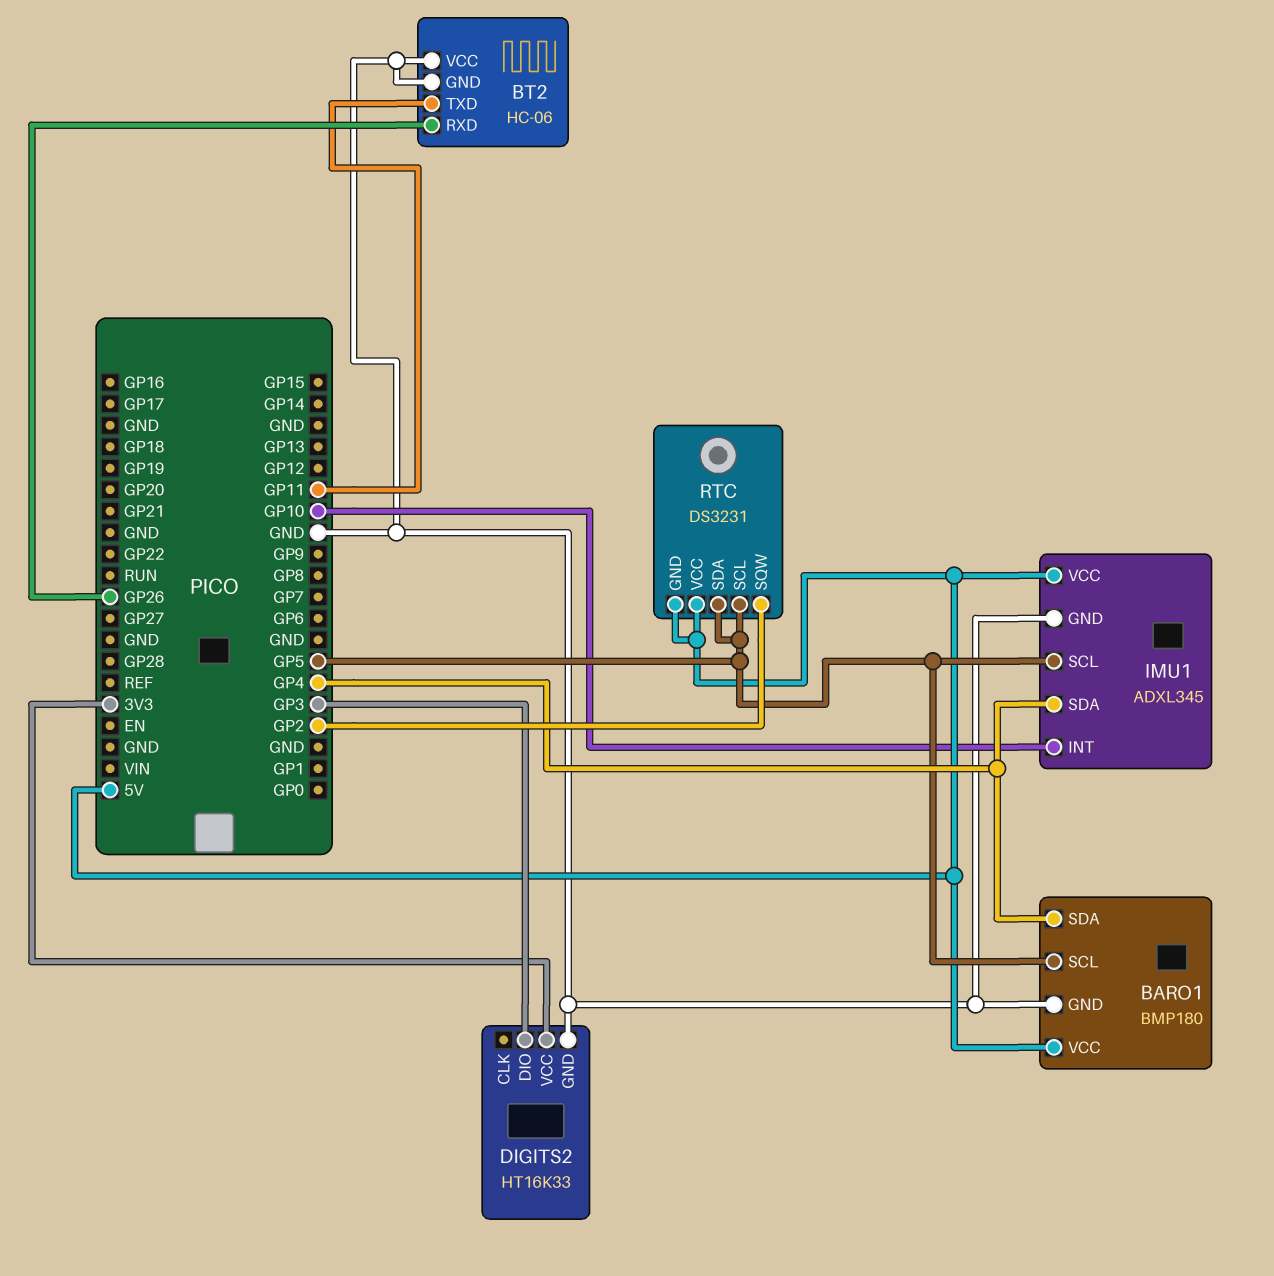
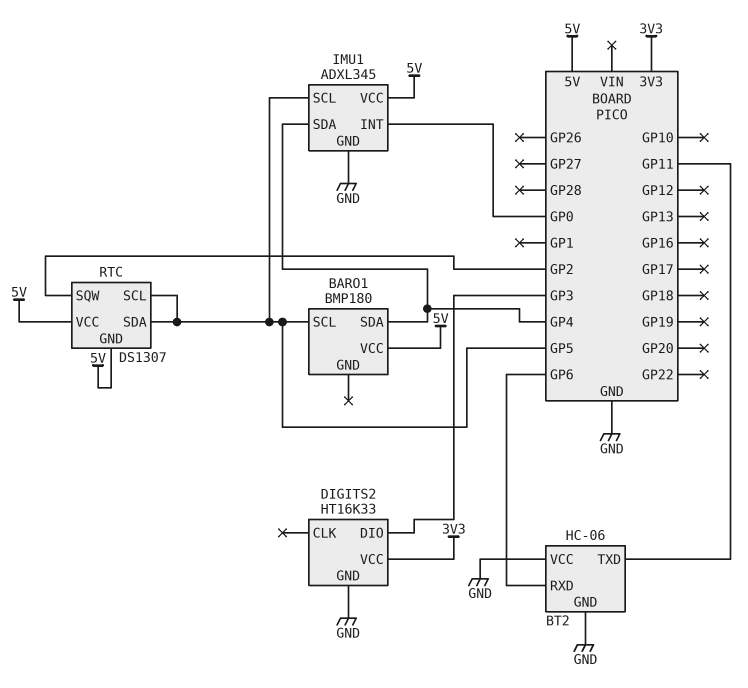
BARO1 pin GND: GND -> none
BT2 pin RXD: GP26 -> GP6
IMU1 pin INT: GP10 -> GP0
RTC: DS3231 -> DS1307

